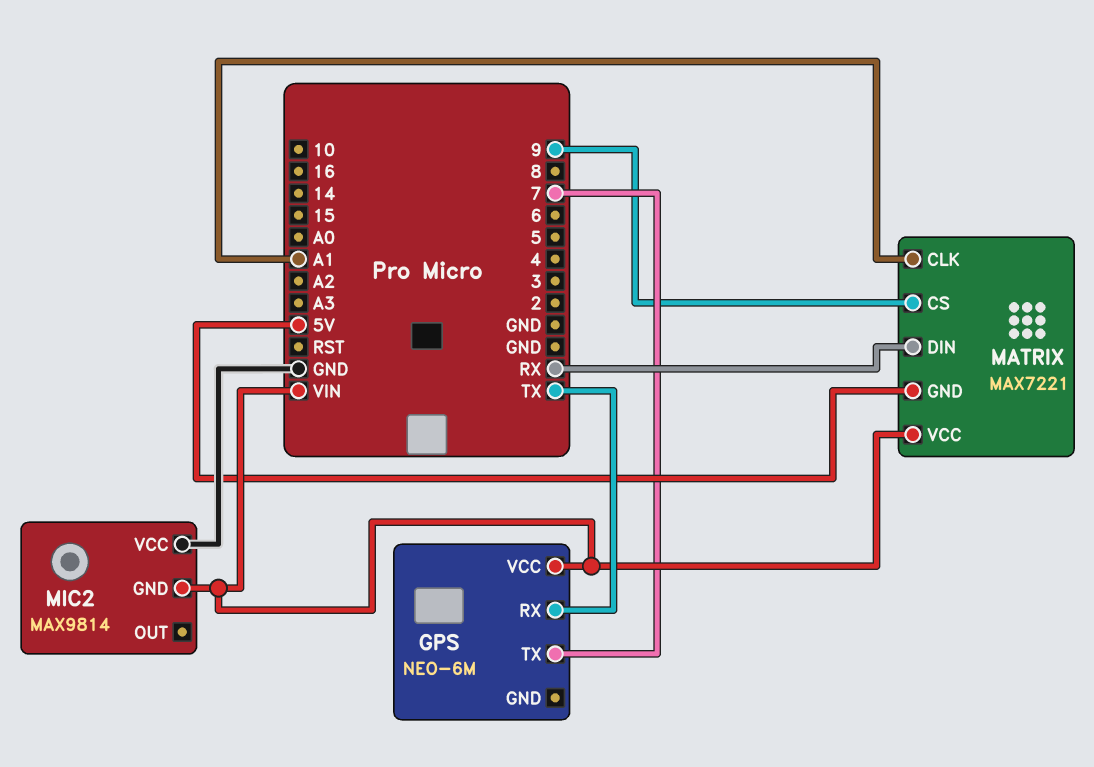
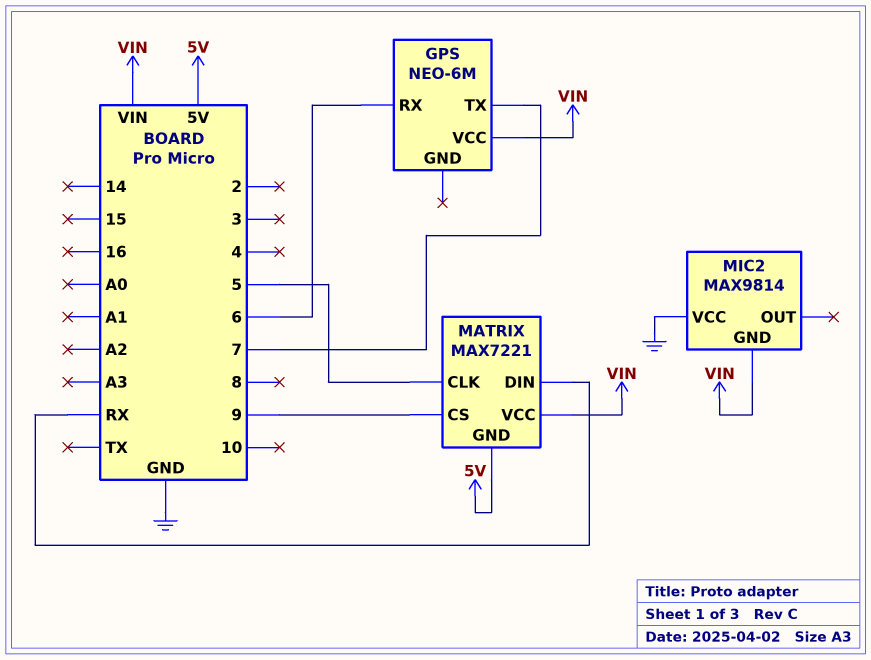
GPS pin RX: TX -> 6
MATRIX pin CLK: A1 -> 5

